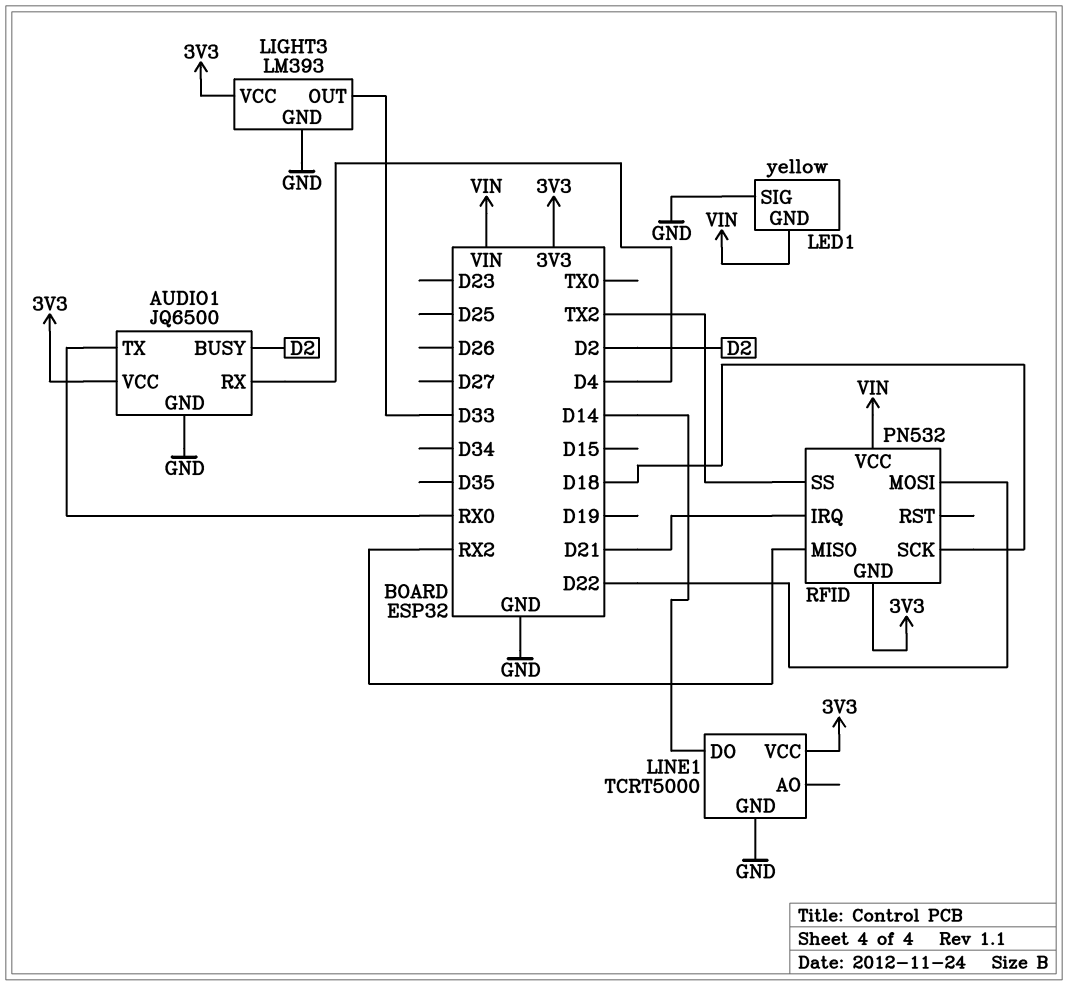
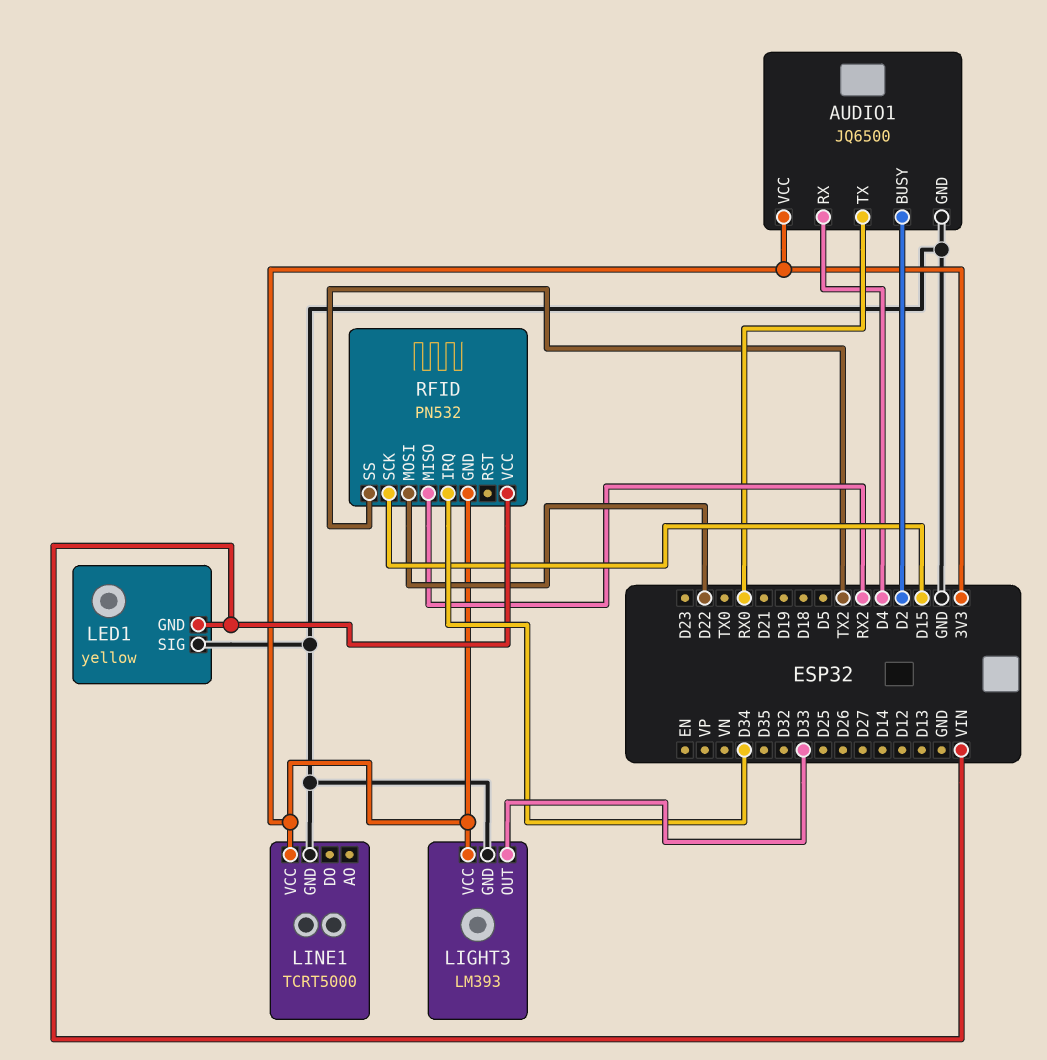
LINE1 pin DO: D14 -> none
RFID pin IRQ: D21 -> D34
RFID pin SCK: D18 -> D15

